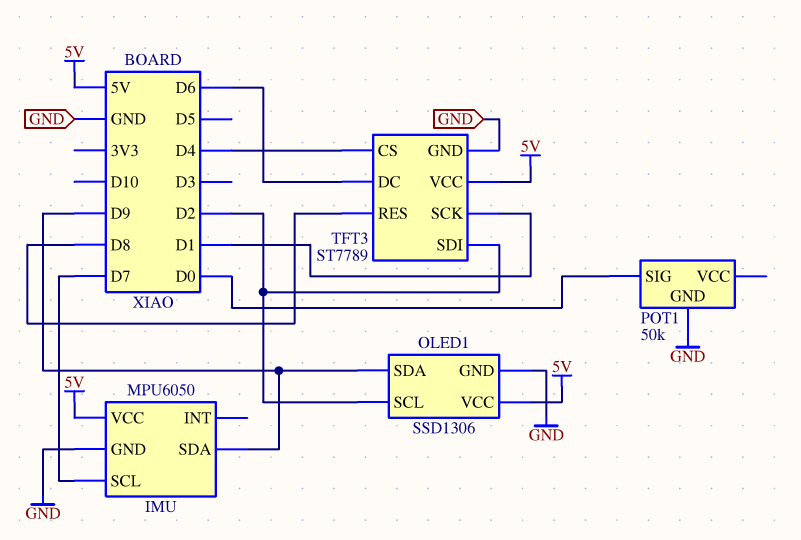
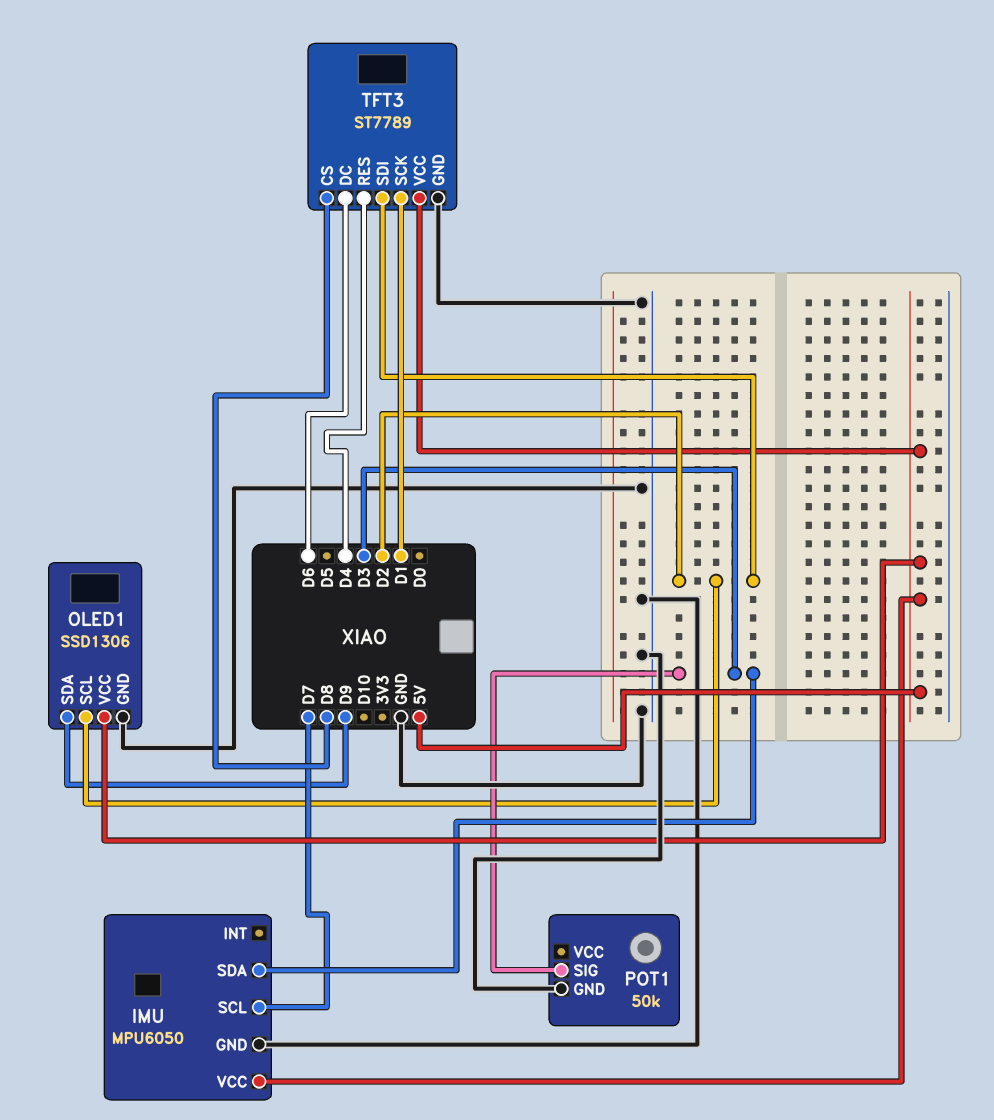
IMU pin SDA: D9 -> D3
POT1 pin SIG: D0 -> D3
TFT3 pin CS: D4 -> D8
TFT3 pin RES: D8 -> D4

